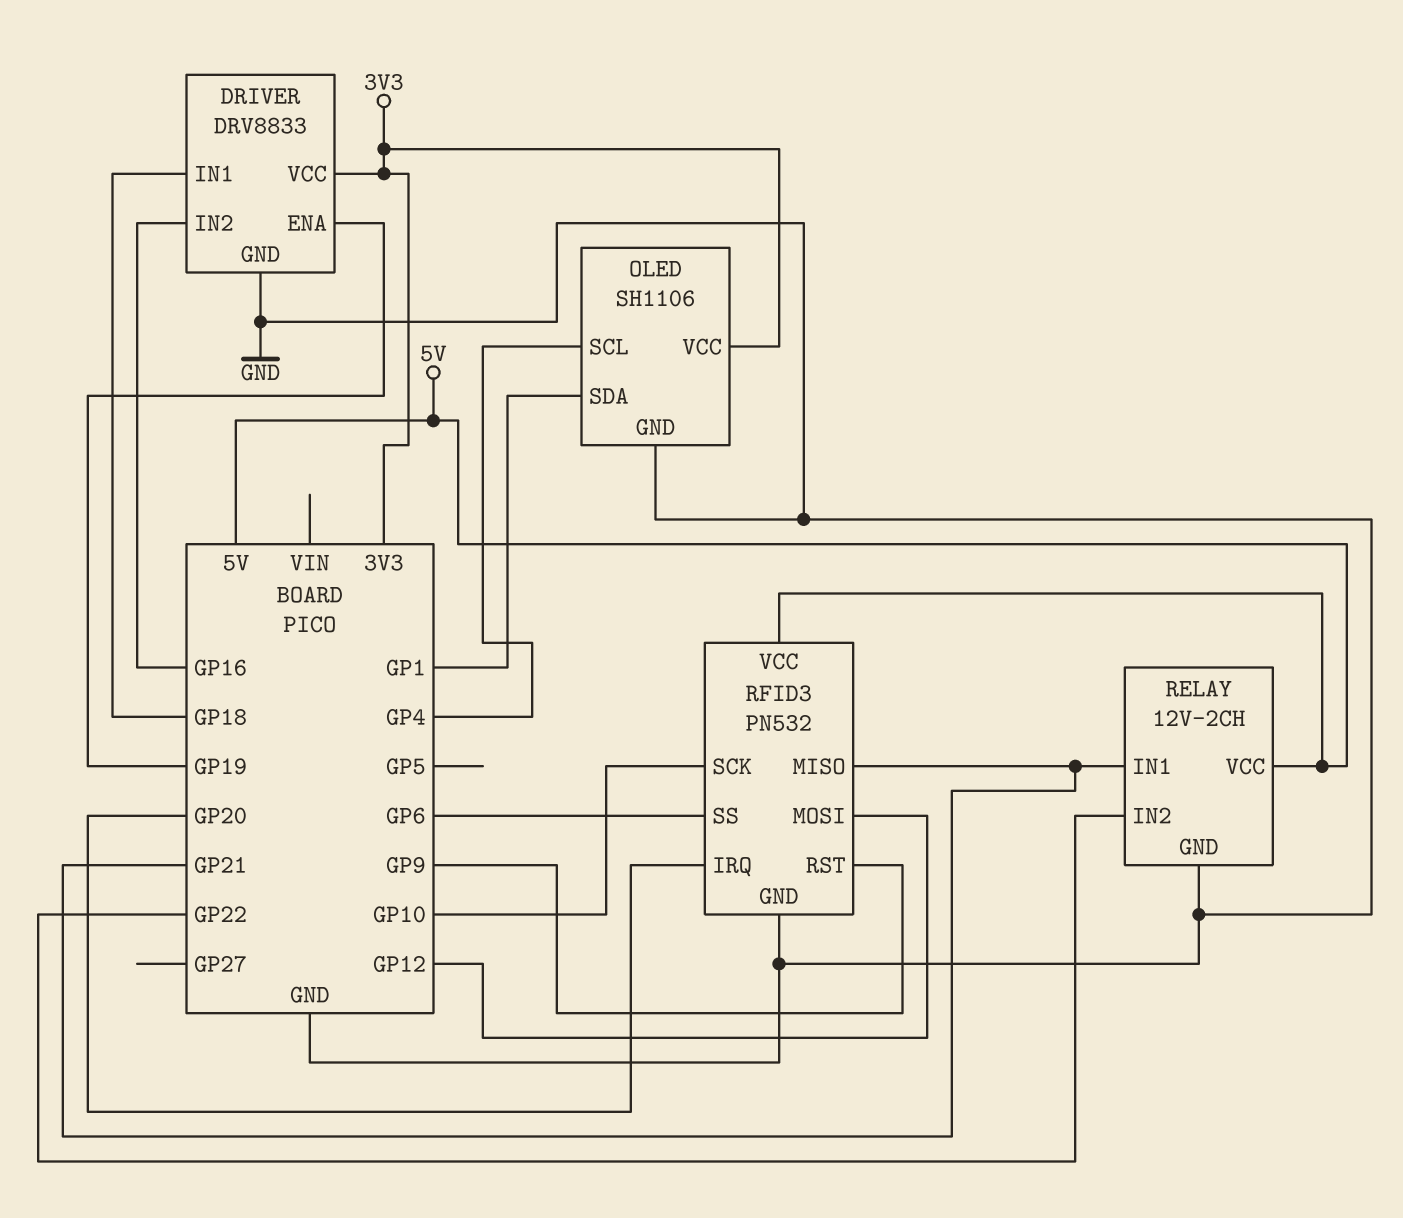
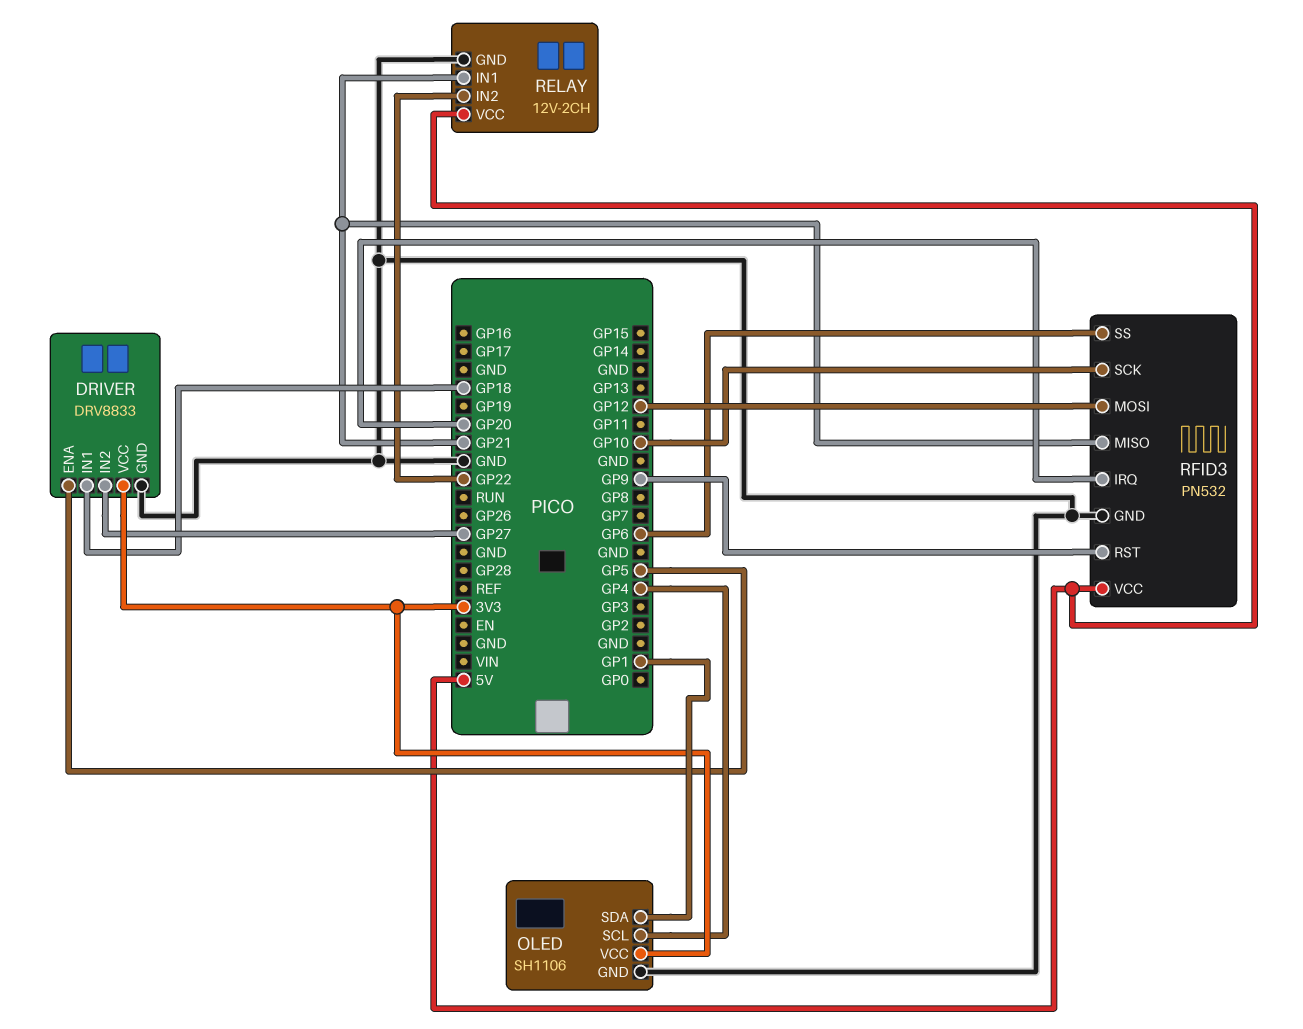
DRIVER pin ENA: GP19 -> GP5
DRIVER pin IN2: GP16 -> GP27

